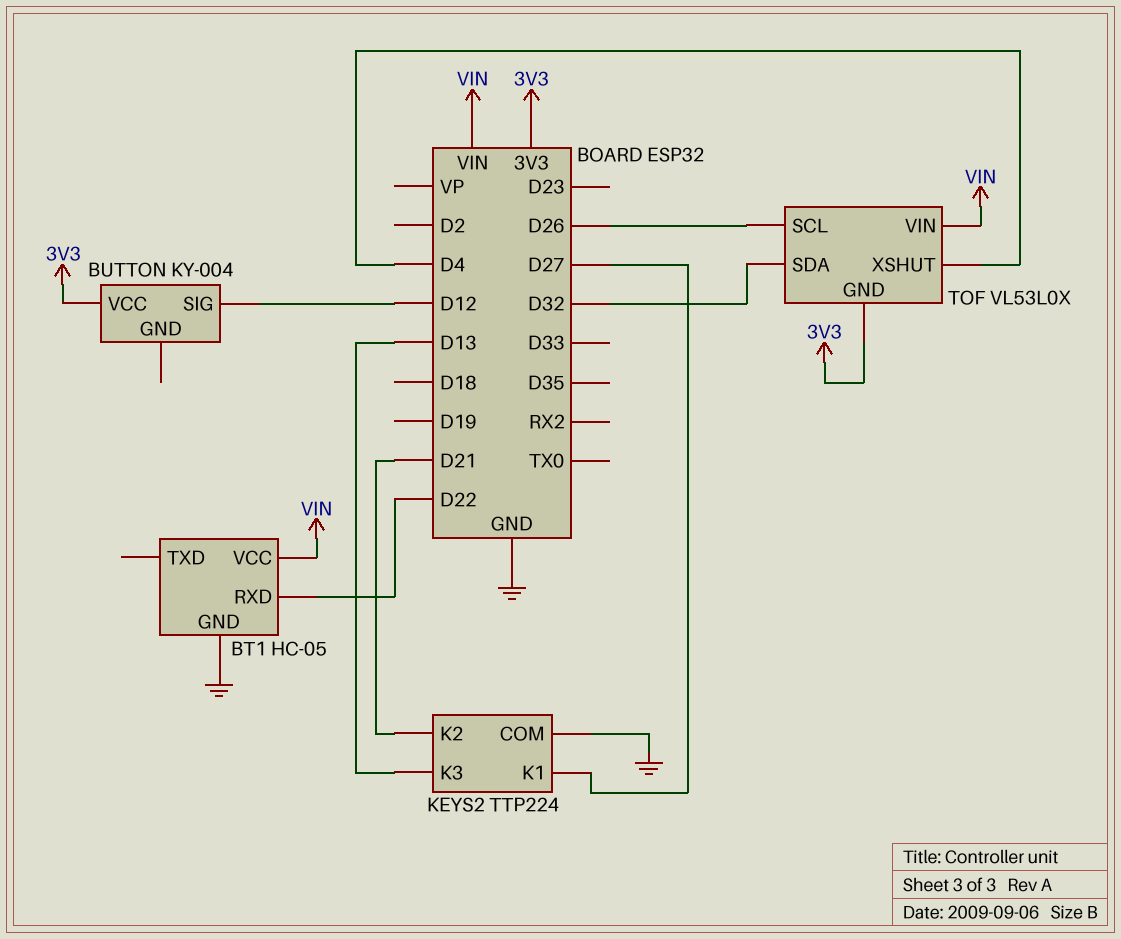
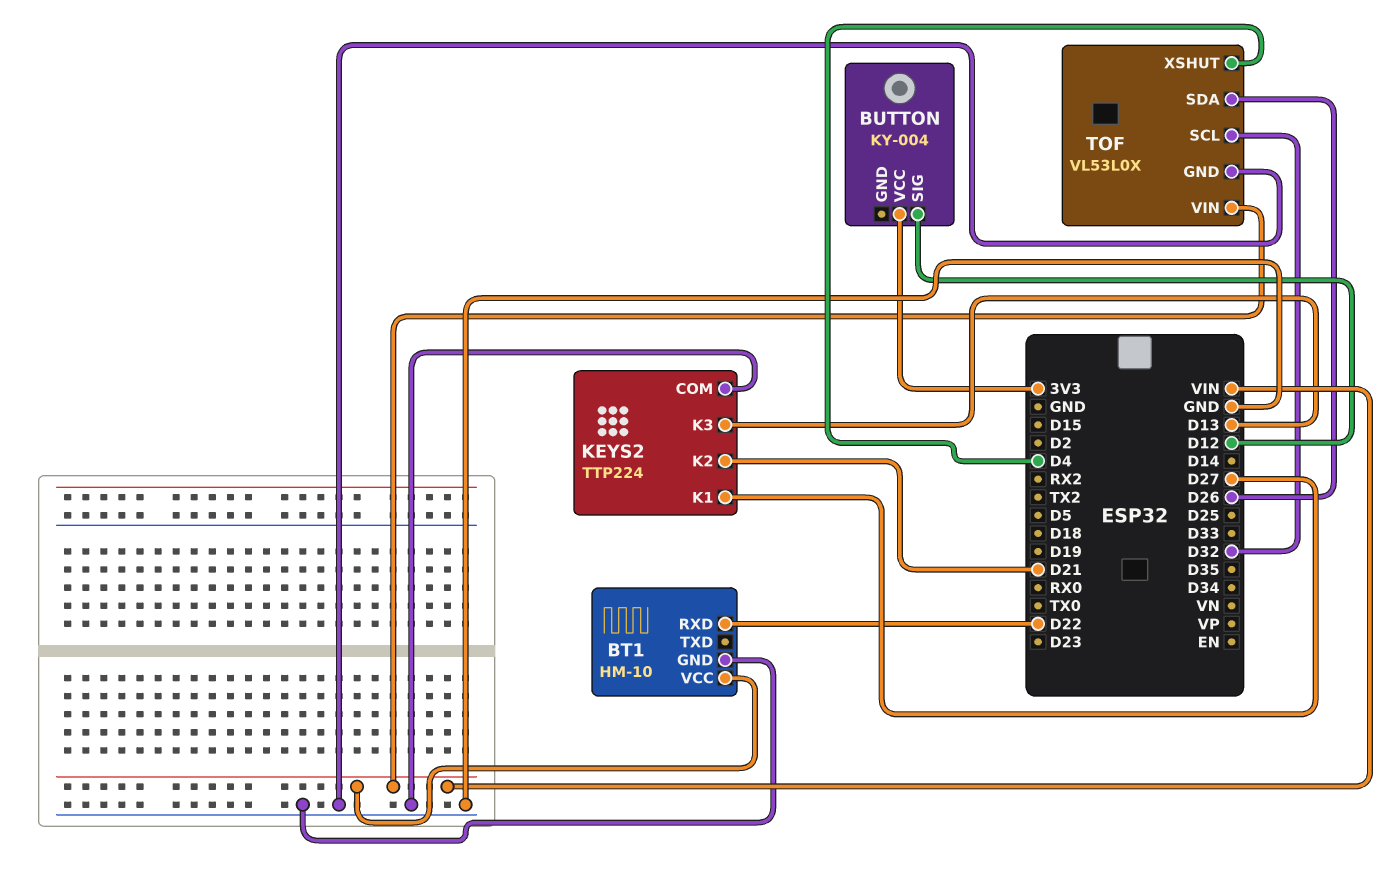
BT1: HC-05 -> HM-10
TOF pin GND: 3V3 -> GND
TOF pin SCL: D26 -> D32
TOF pin SDA: D32 -> D26

